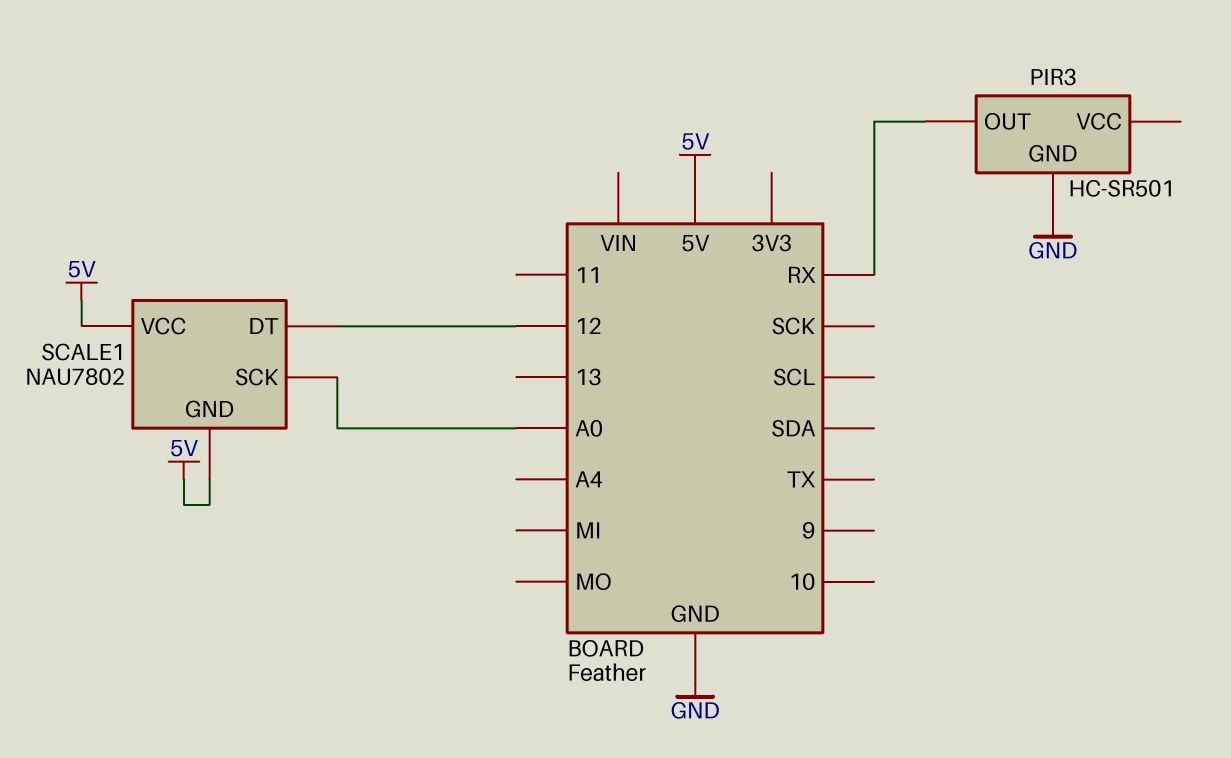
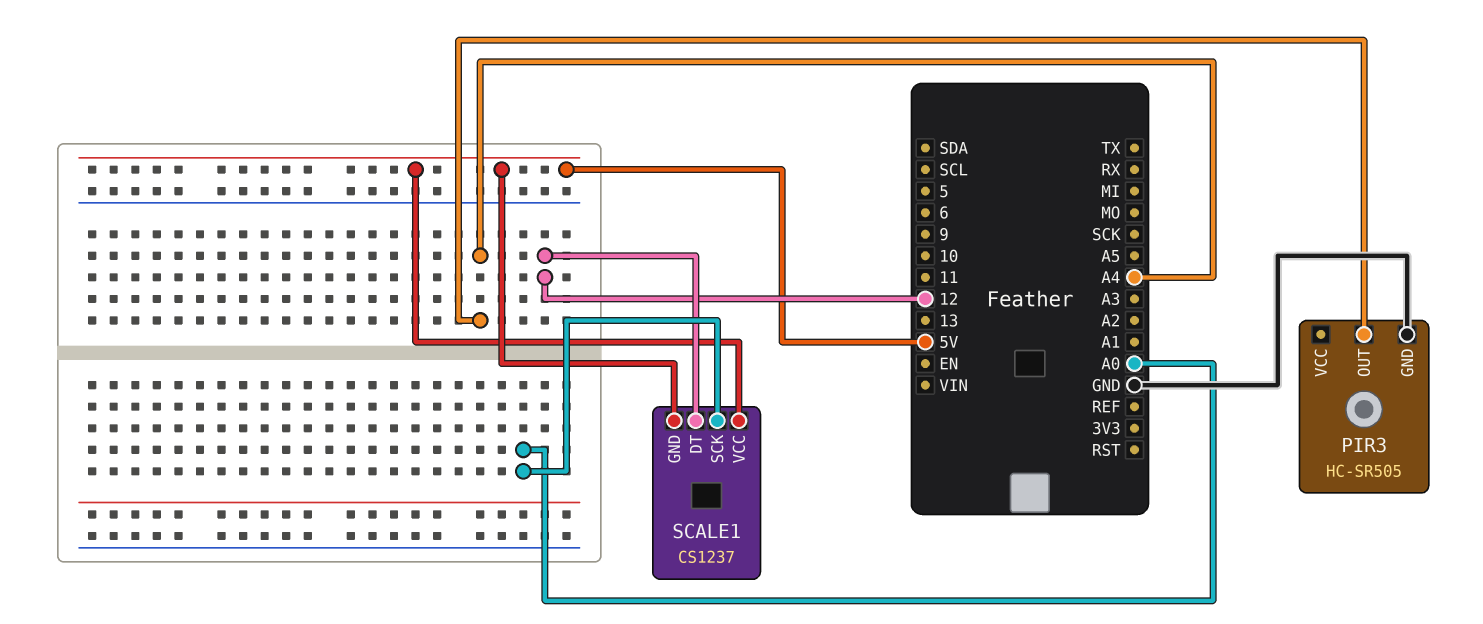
PIR3: HC-SR501 -> HC-SR505
PIR3 pin OUT: RX -> A4
SCALE1: NAU7802 -> CS1237

